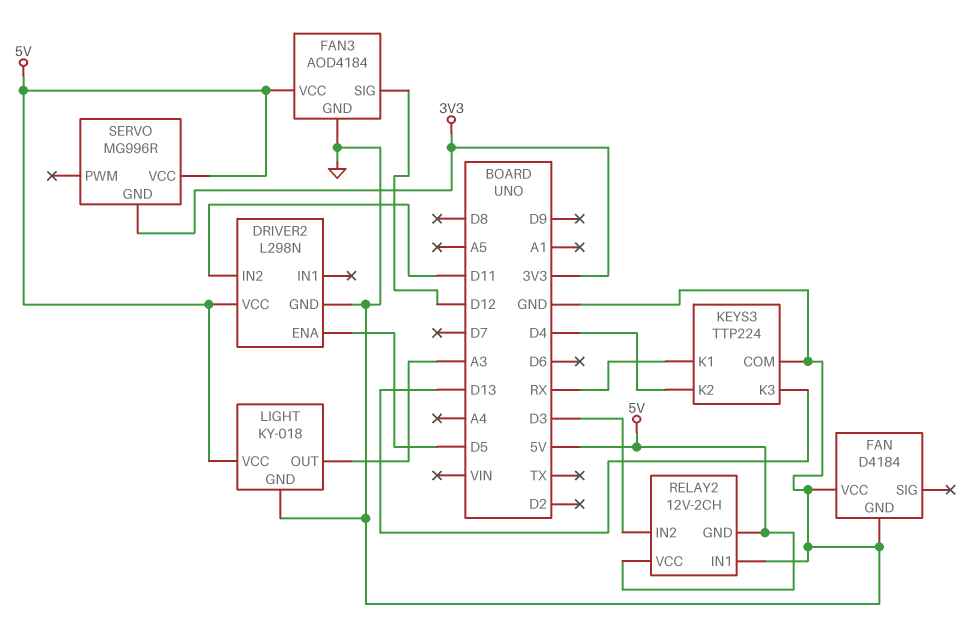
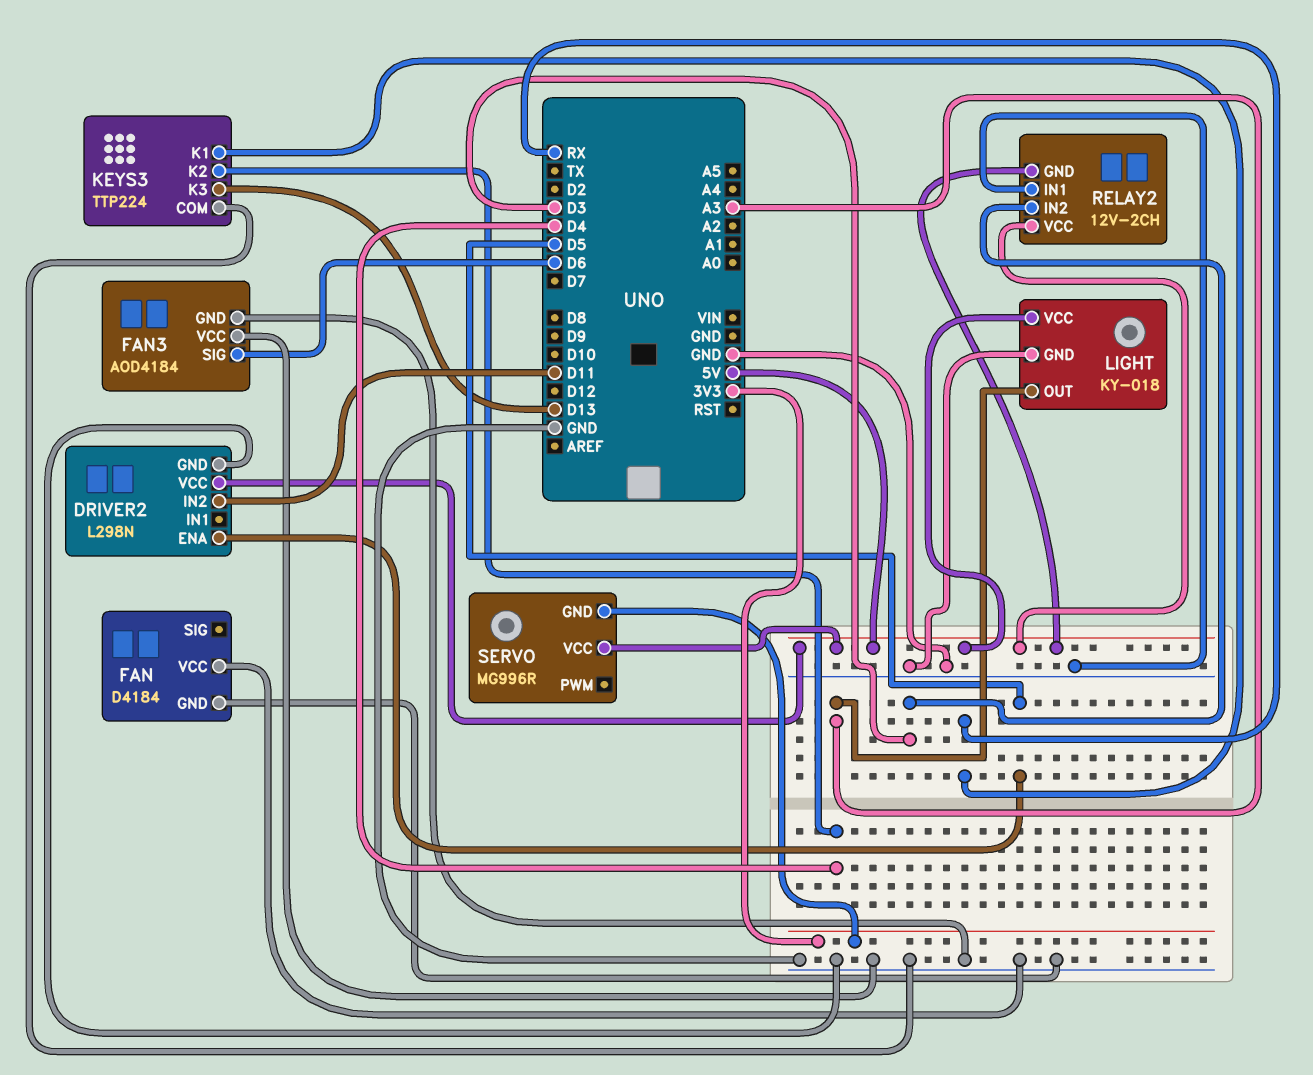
FAN3 pin SIG: D12 -> D6
FAN3 pin VCC: 5V -> GND

